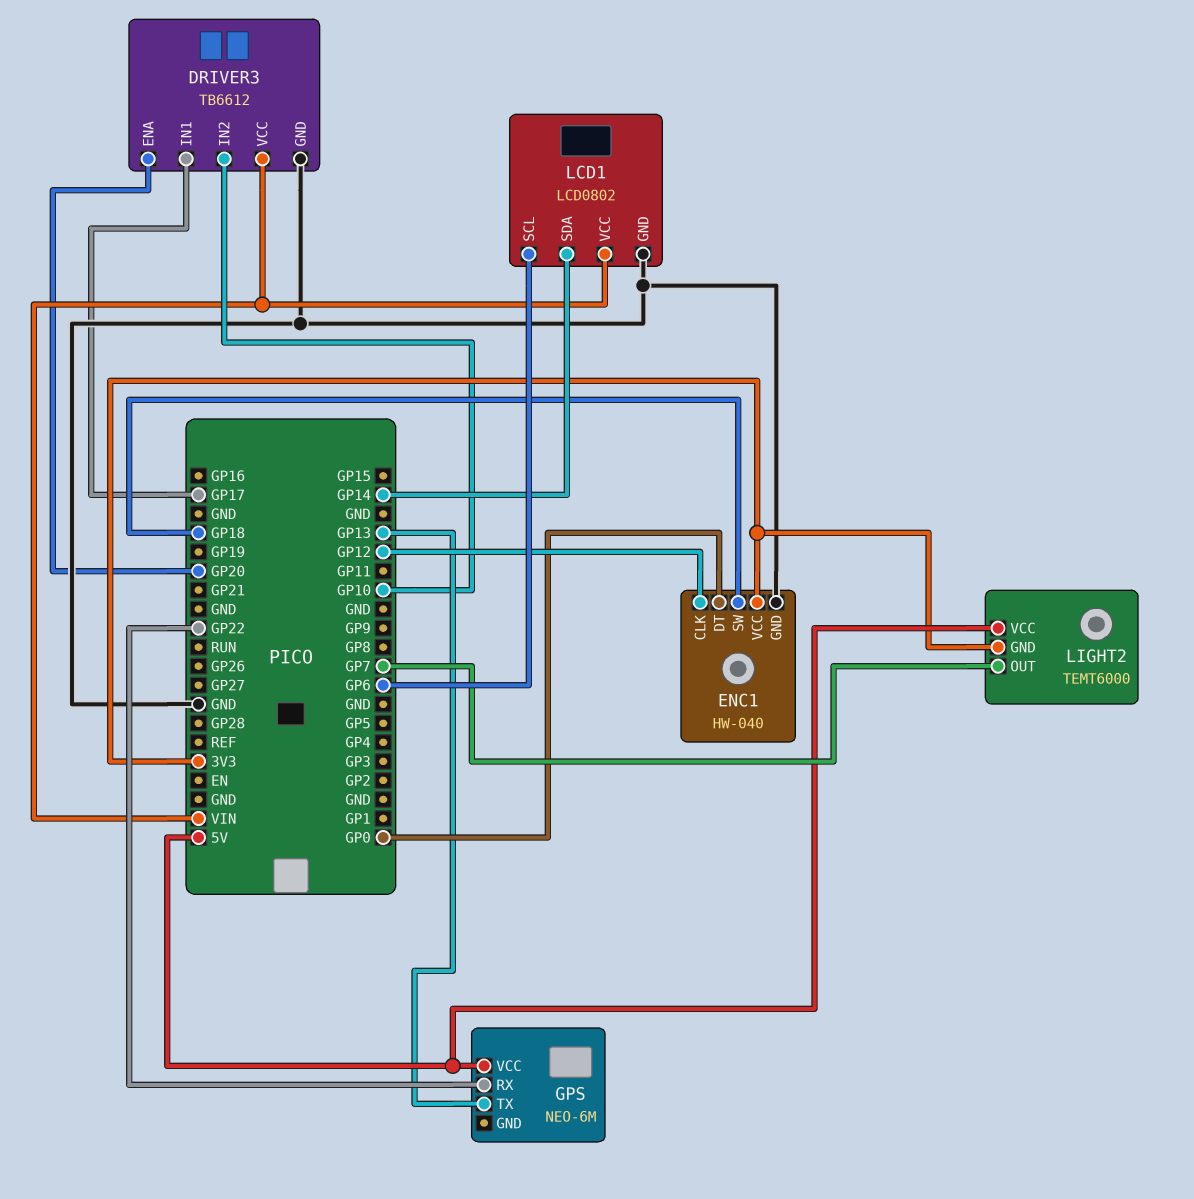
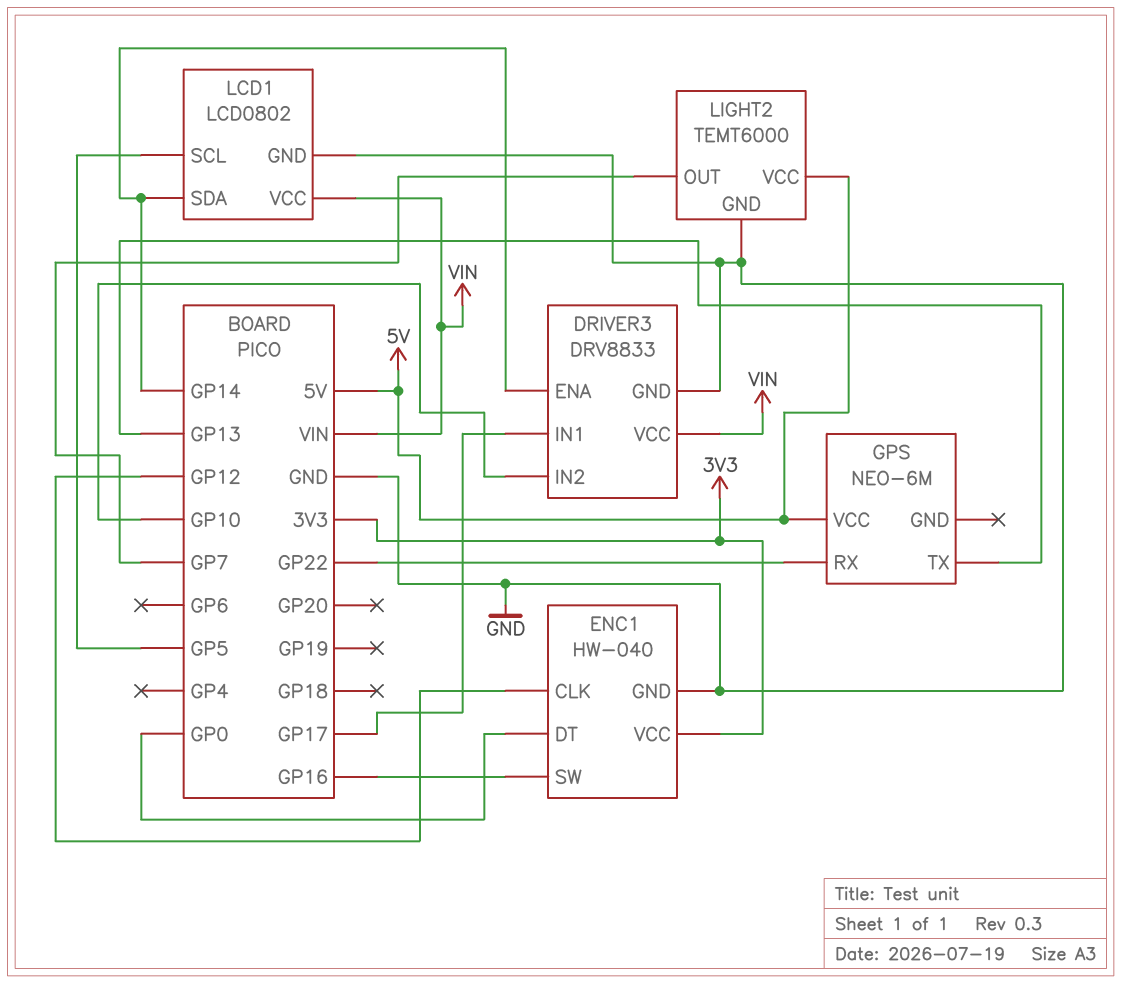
DRIVER3: TB6612 -> DRV8833
DRIVER3 pin ENA: GP20 -> GP14
ENC1 pin SW: GP18 -> GP16
LCD1 pin SCL: GP6 -> GP5
LIGHT2 pin GND: 3V3 -> GND

